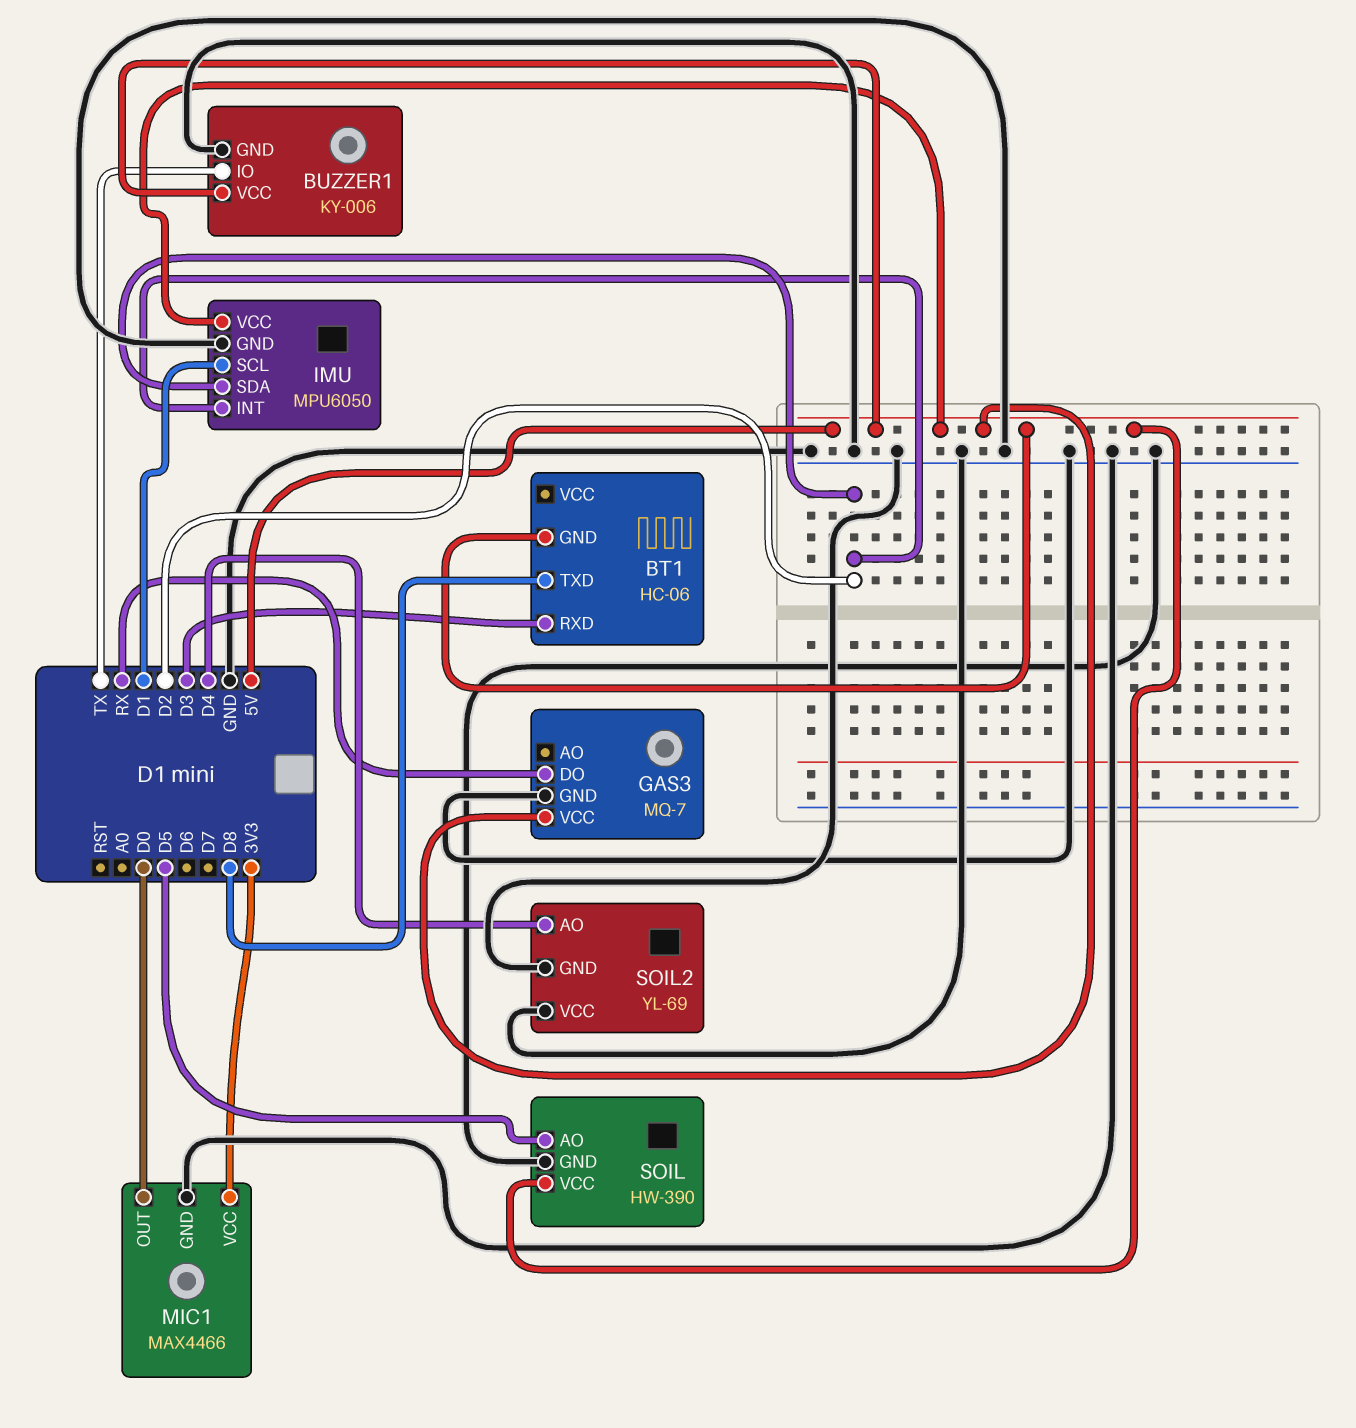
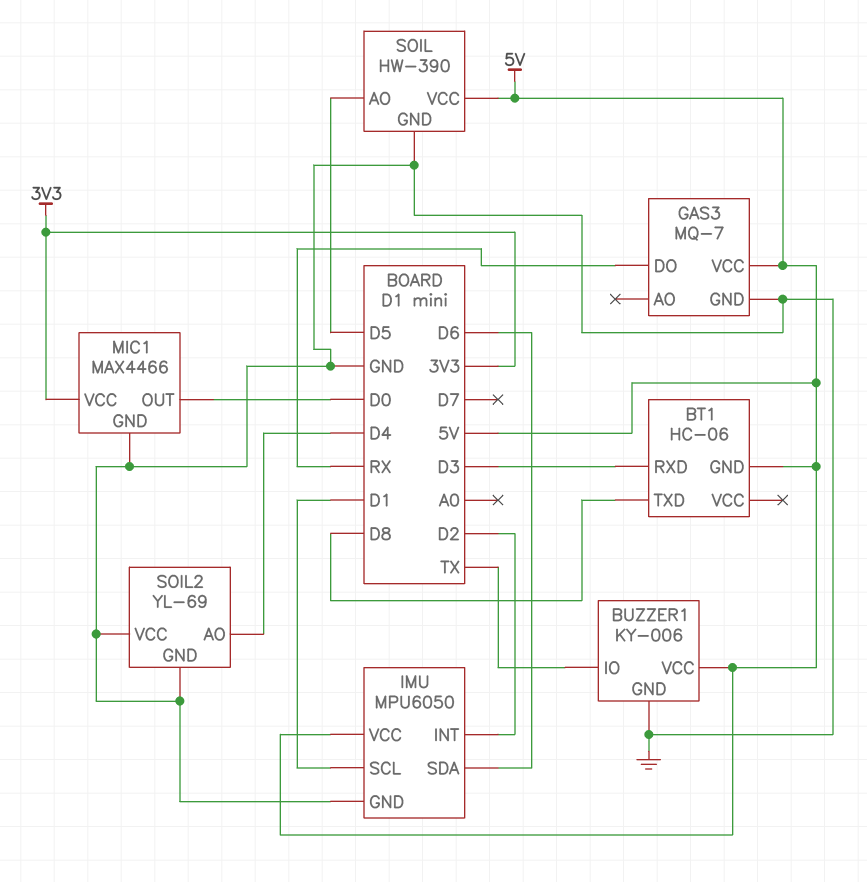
IMU pin SDA: D2 -> D6

